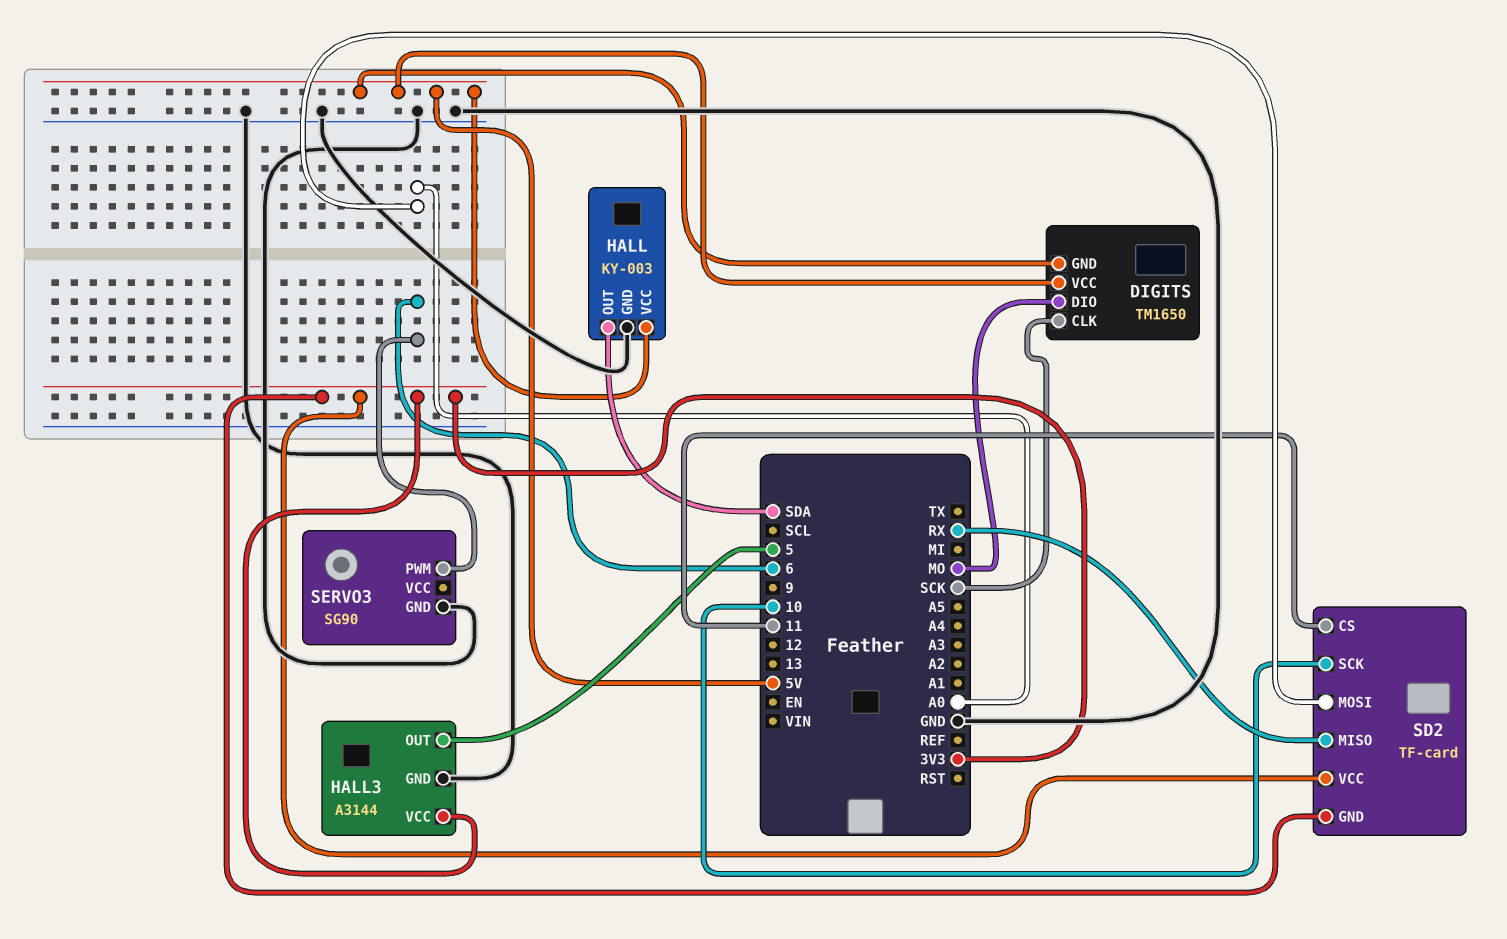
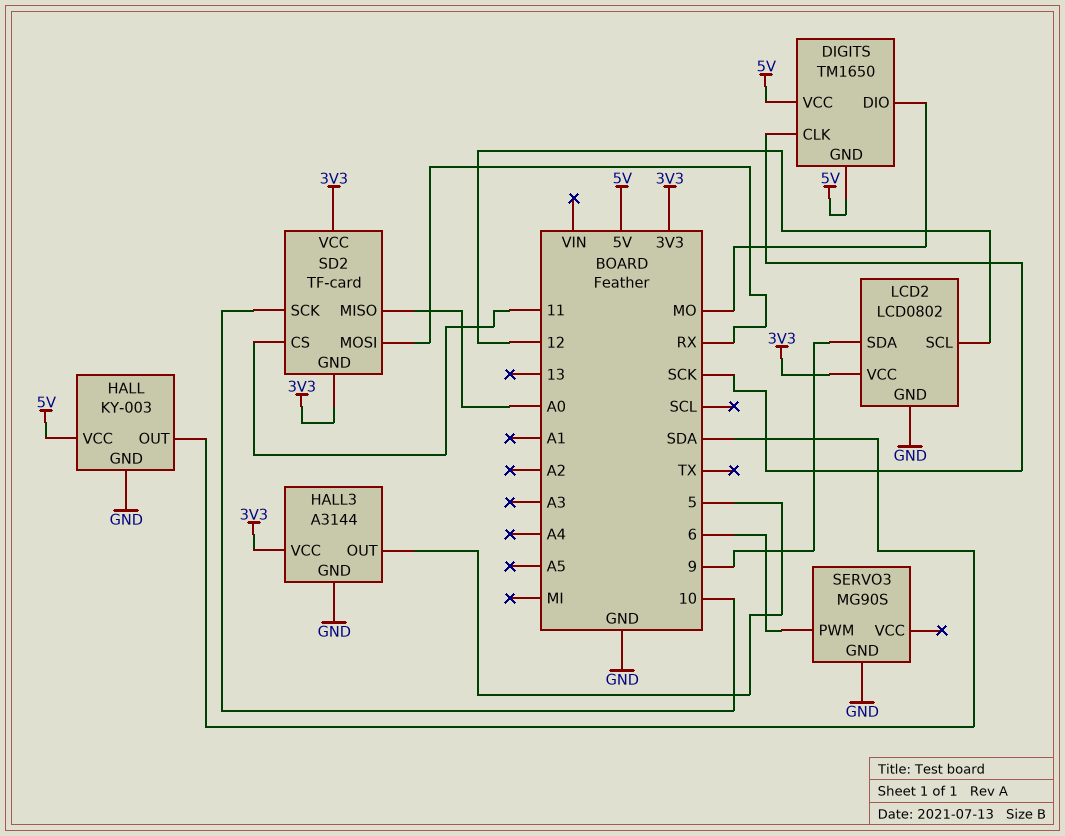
LCD2: none -> LCD0802
LCD2 pin GND: none -> GND
LCD2 pin SCL: none -> 12
LCD2 pin SDA: none -> 9
LCD2 pin VCC: none -> 3V3
SD2 pin MISO: RX -> A0
SD2 pin MOSI: A0 -> RX
SERVO3: SG90 -> MG90S

